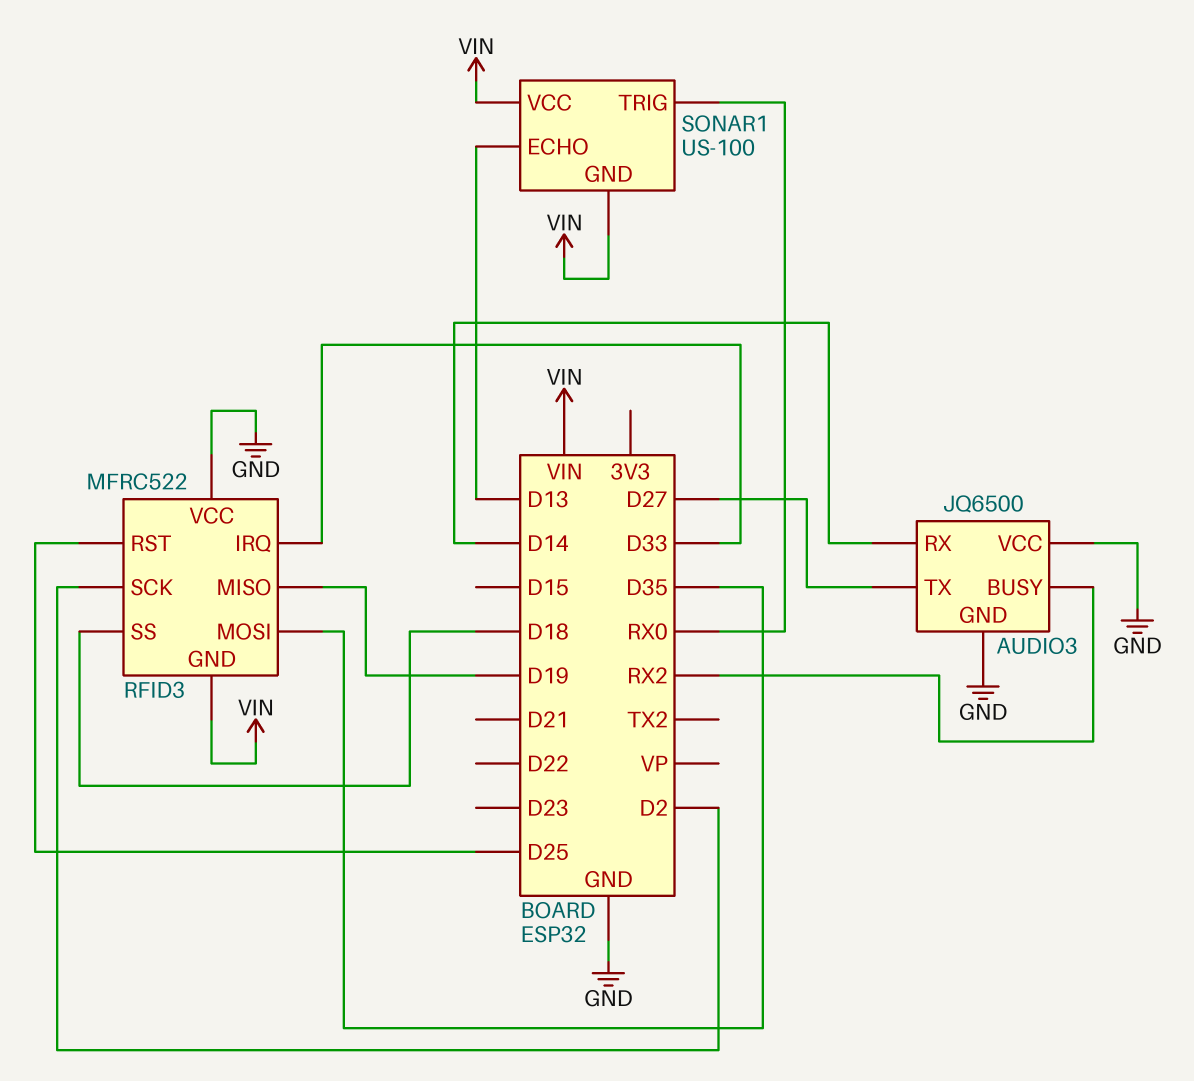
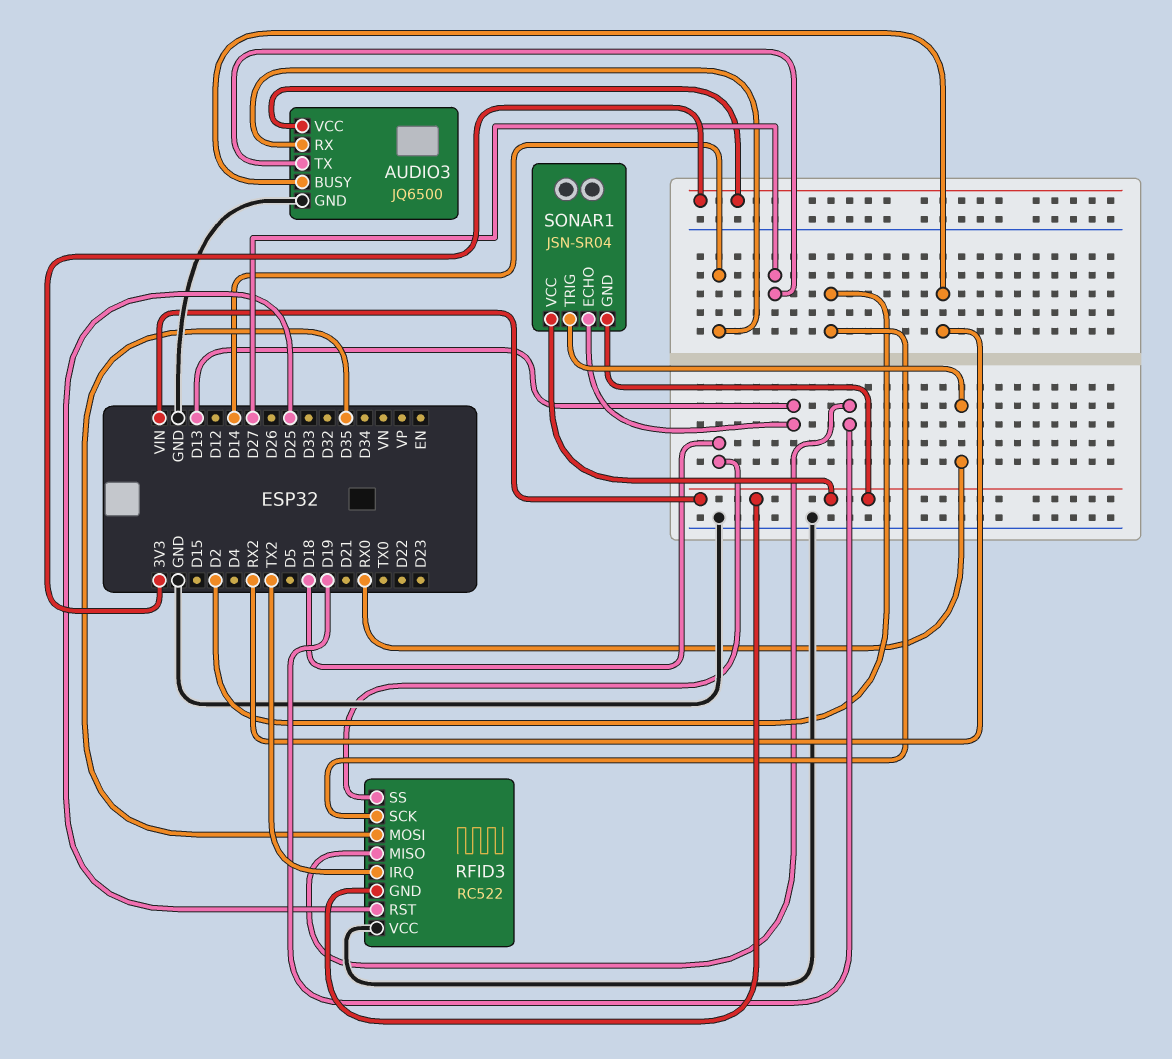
AUDIO3 pin VCC: GND -> 3V3
RFID3: MFRC522 -> RC522
RFID3 pin IRQ: D33 -> TX2
SONAR1: US-100 -> JSN-SR04

